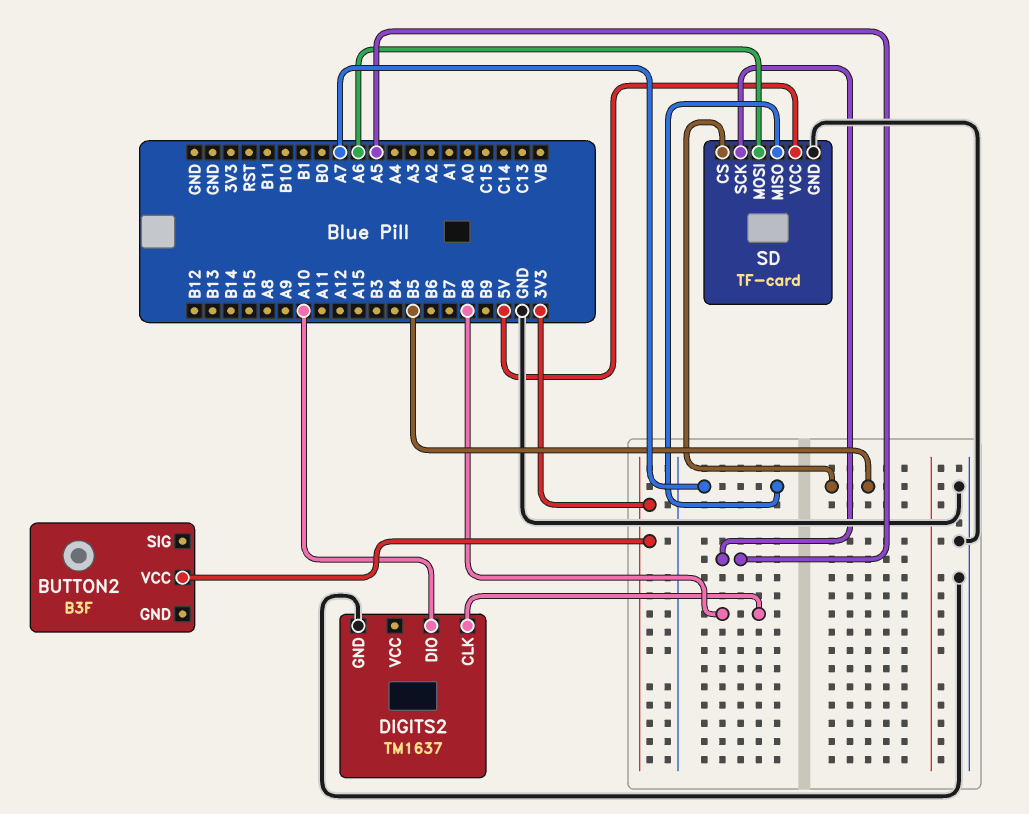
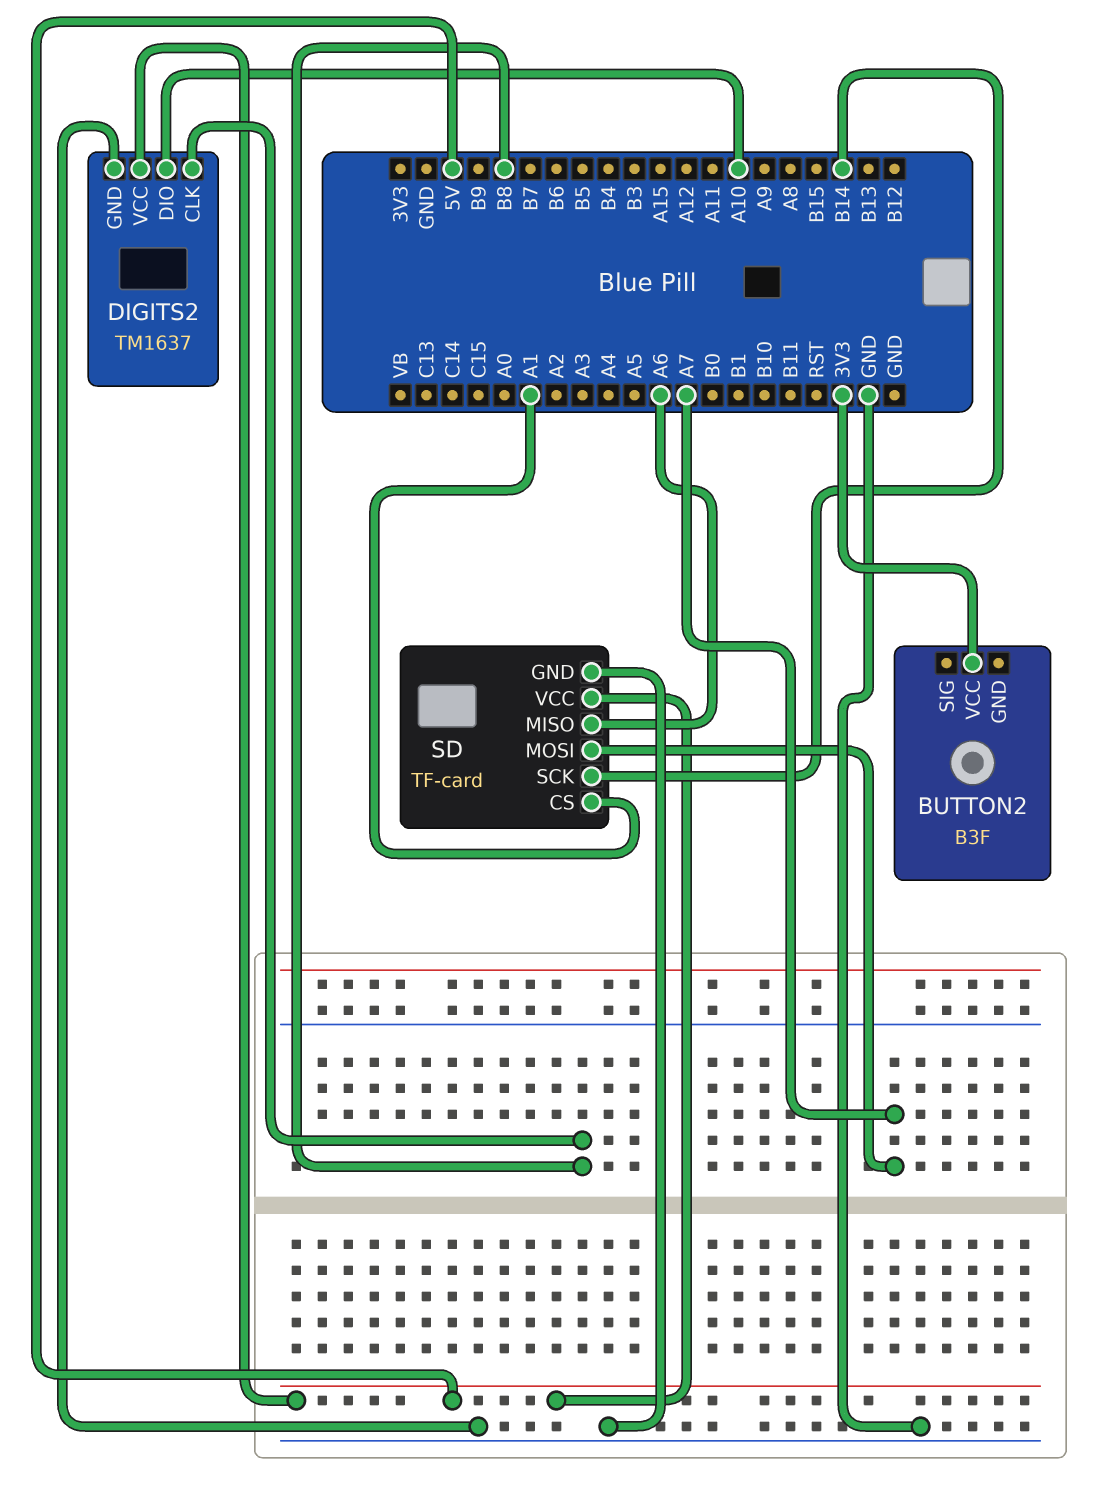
DIGITS2 pin VCC: none -> 5V
SD pin CS: B5 -> A1
SD pin MISO: A7 -> A6
SD pin MOSI: A6 -> A7
SD pin SCK: A5 -> B14

